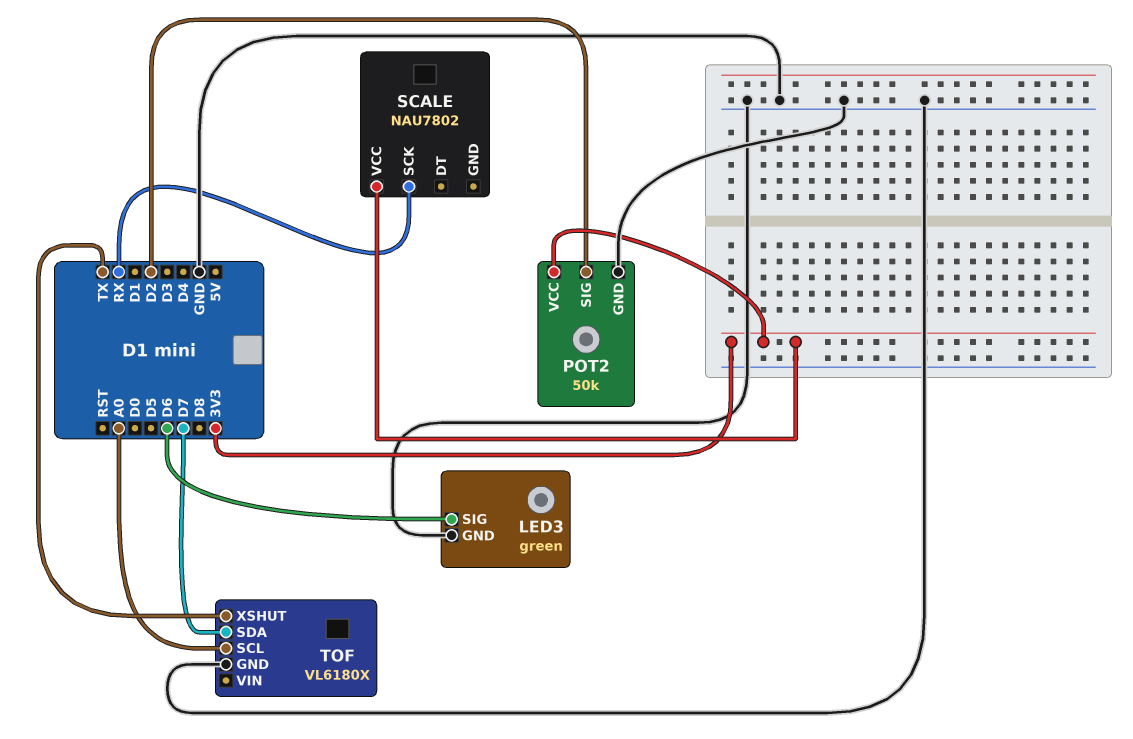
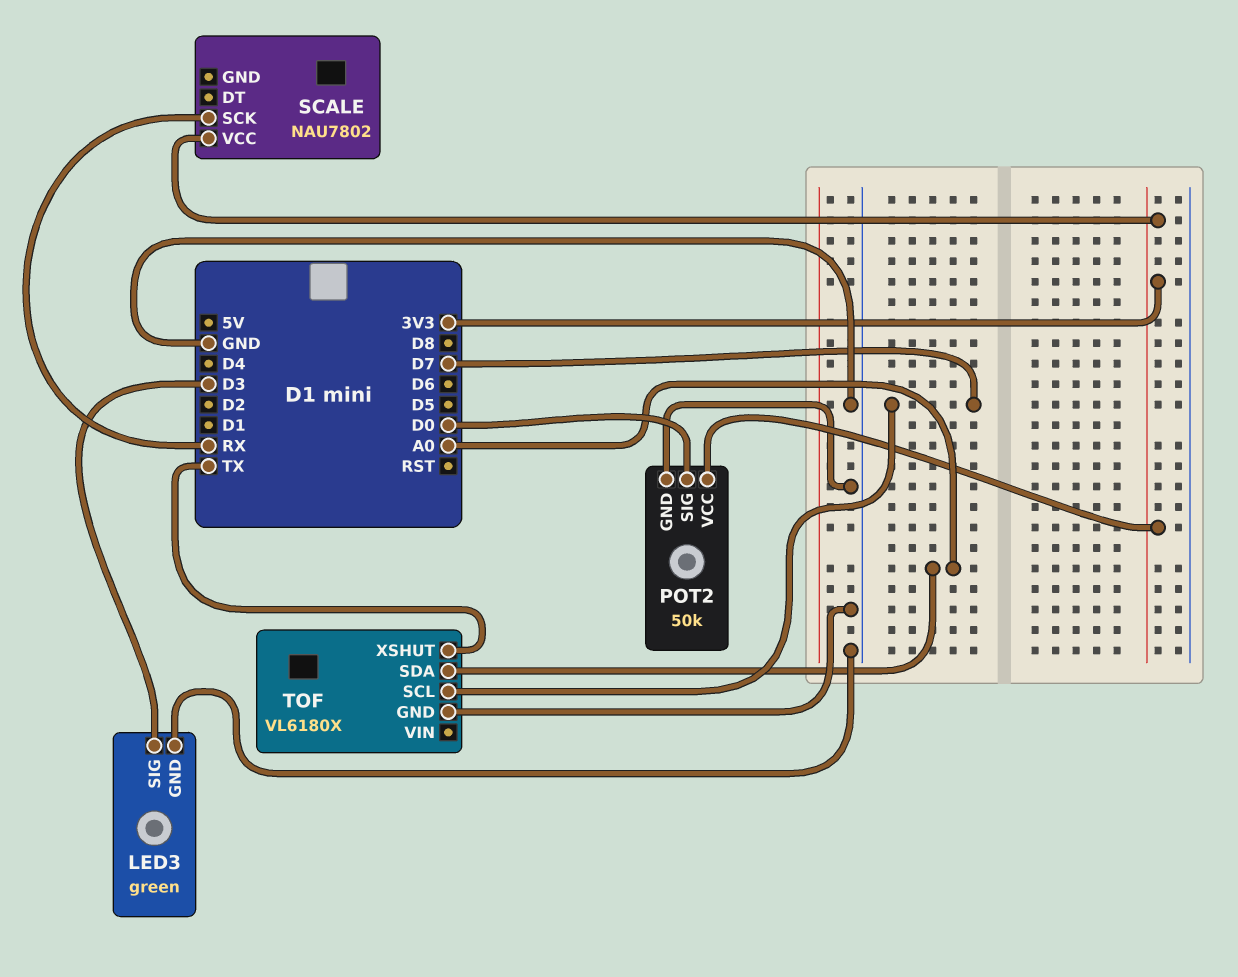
LED3 pin SIG: D6 -> D3
POT2 pin SIG: D2 -> D0
TOF pin SCL: A0 -> D7
TOF pin SDA: D7 -> A0

